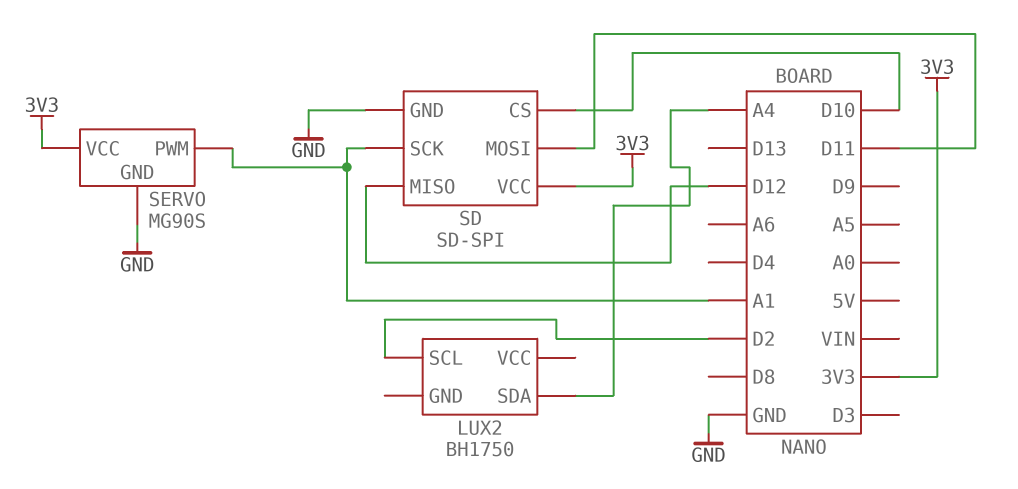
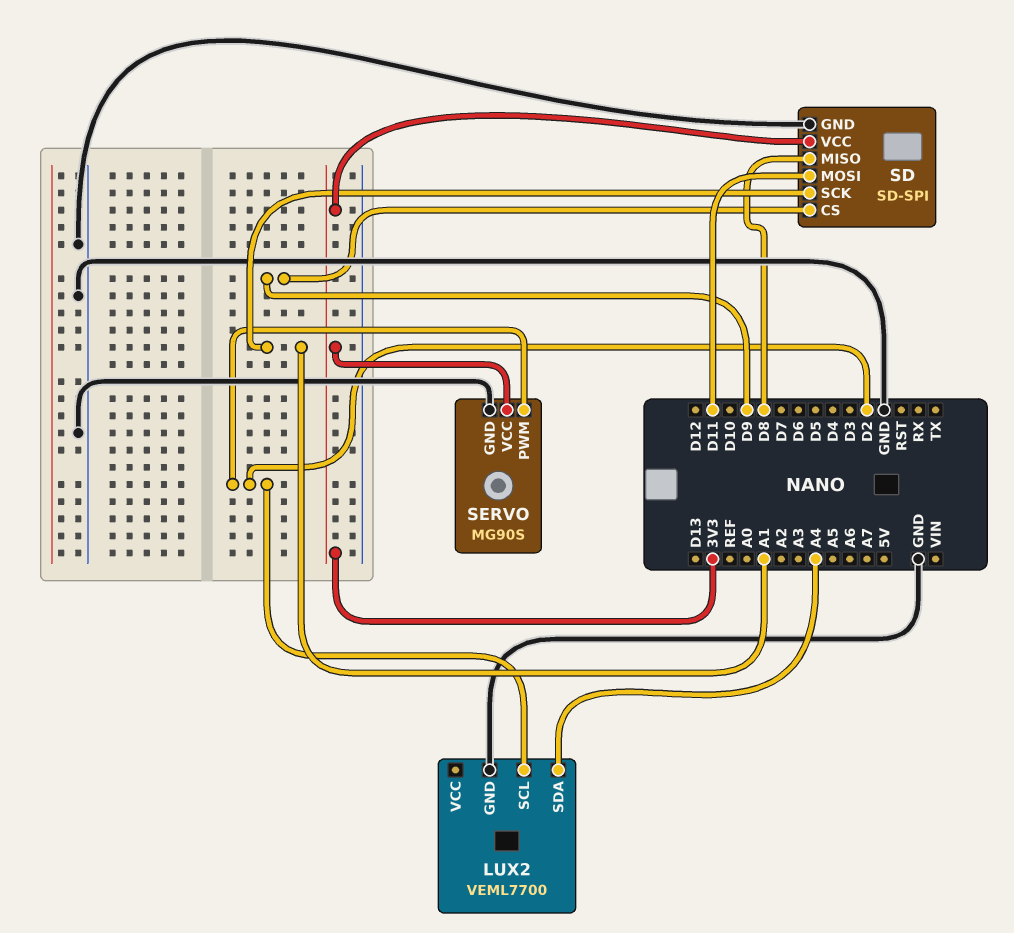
LUX2: BH1750 -> VEML7700
LUX2 pin GND: none -> GND
SD pin CS: D10 -> D9
SD pin MISO: D12 -> D8
SERVO pin PWM: A1 -> D2

